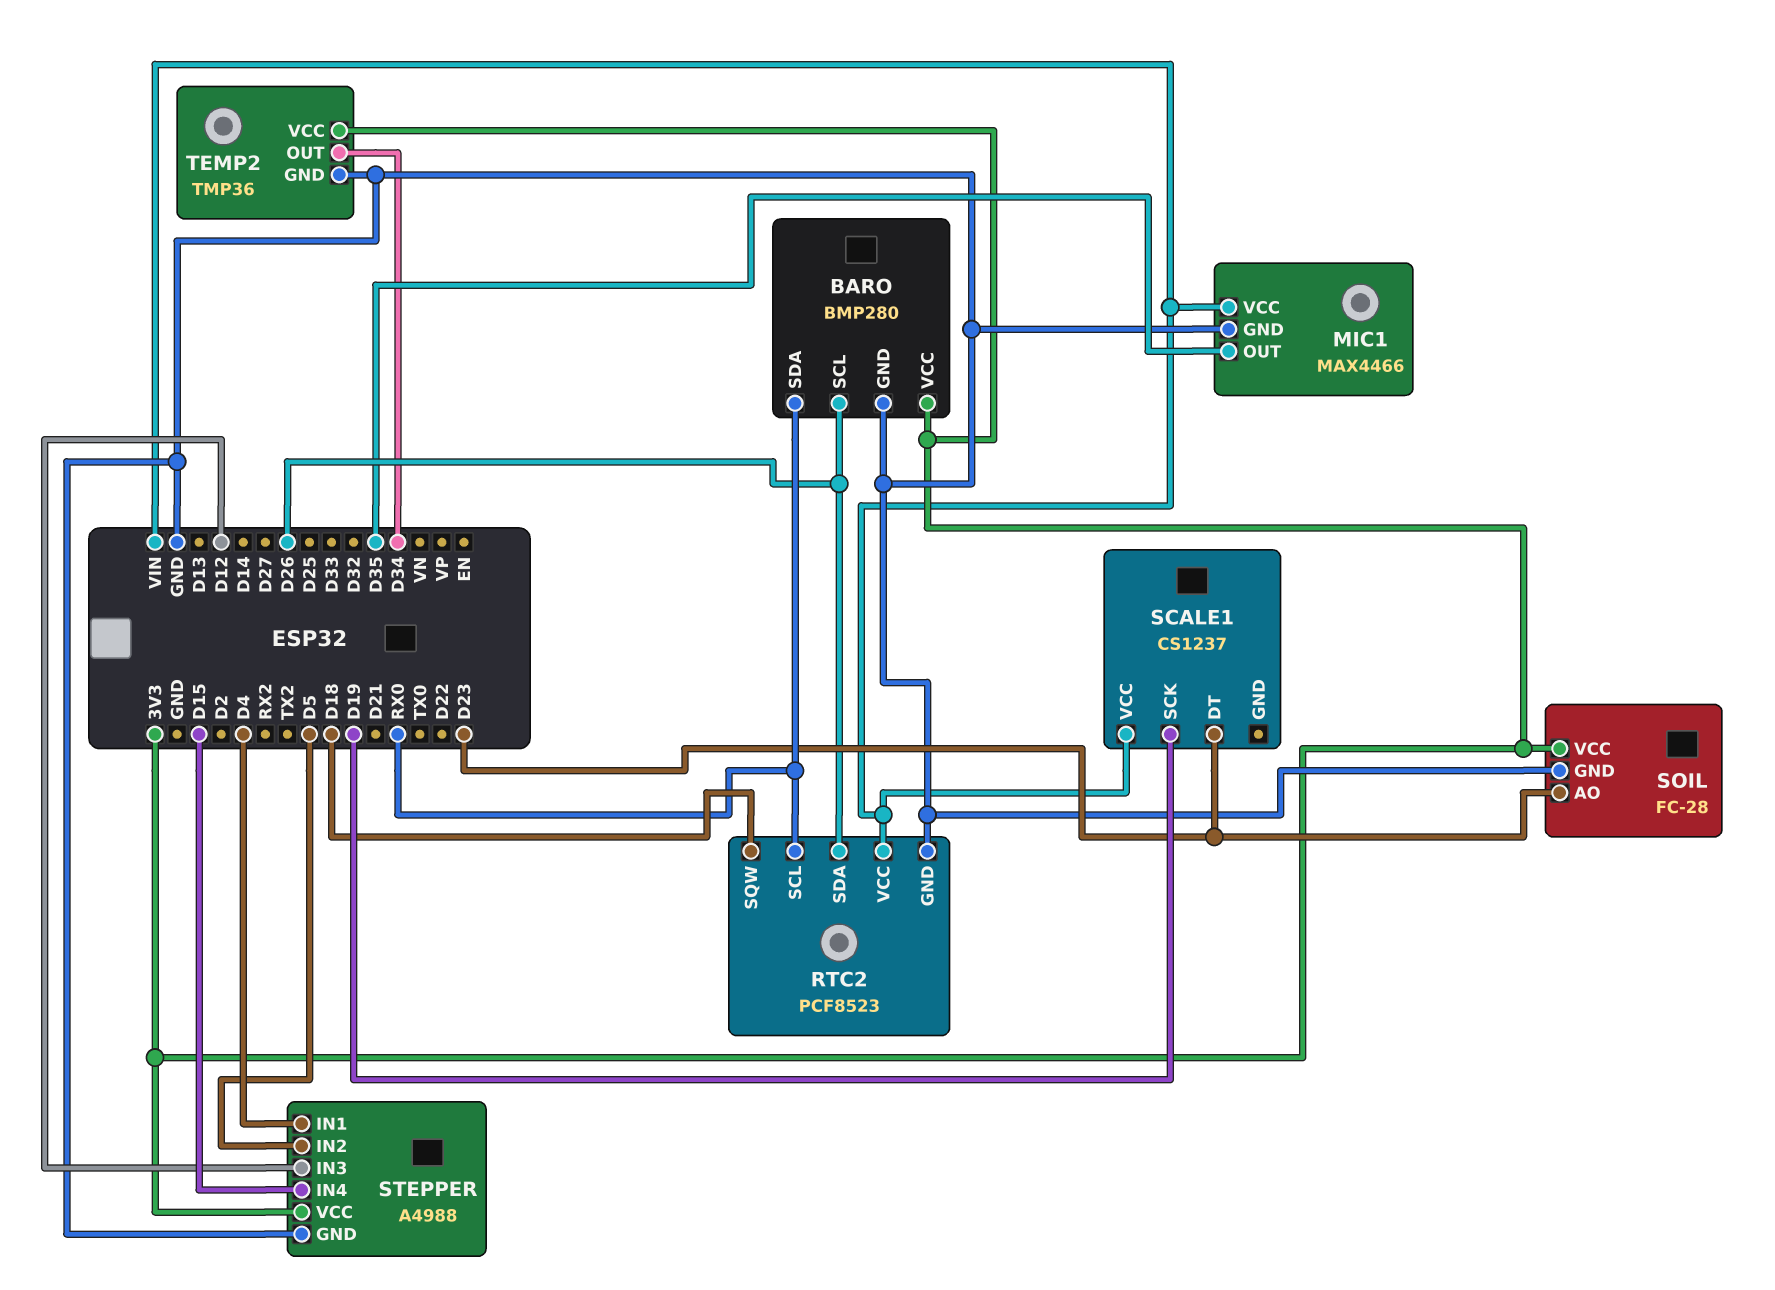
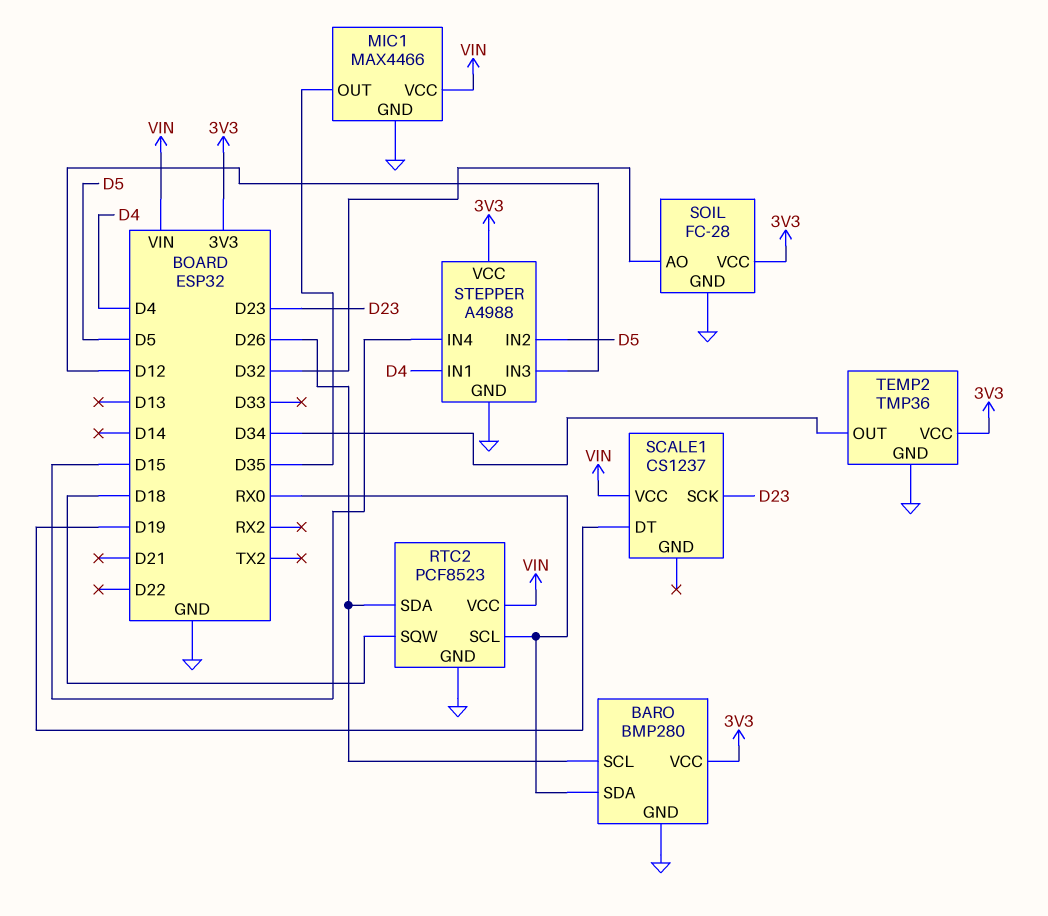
SCALE1 pin DT: D23 -> D19
SCALE1 pin SCK: D19 -> D23
SOIL pin AO: D23 -> D32

